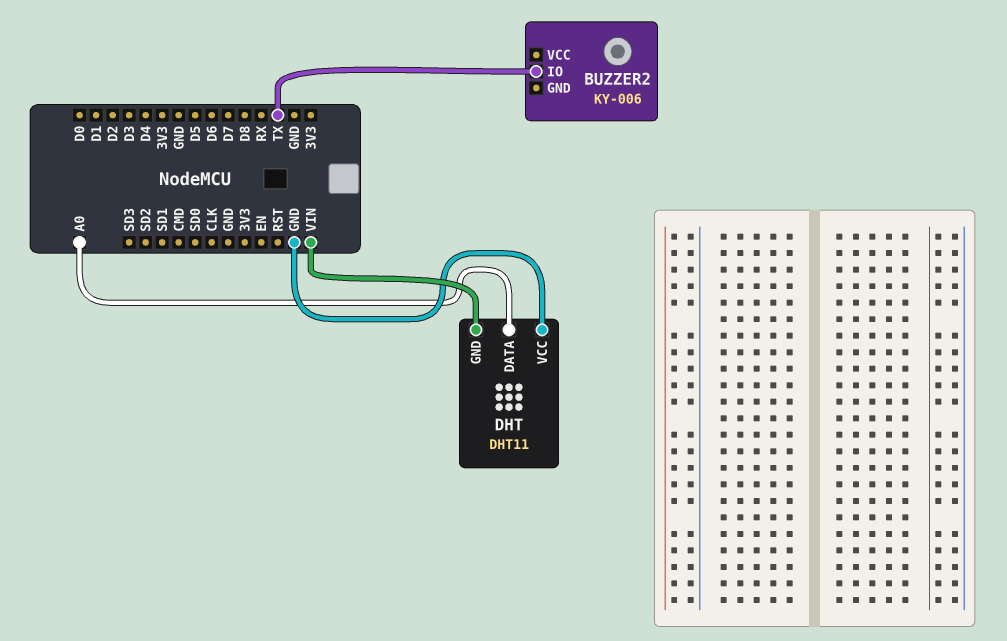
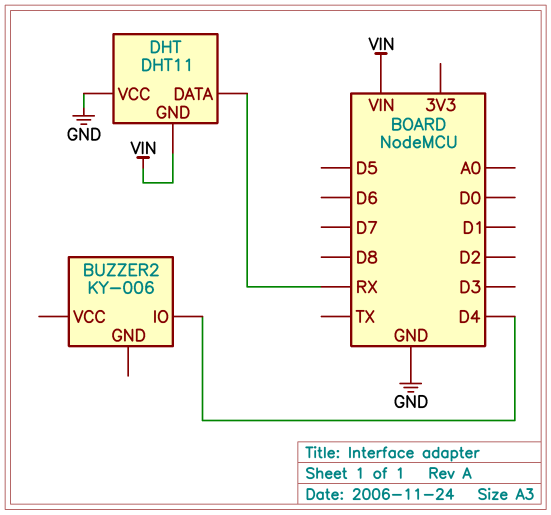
BUZZER2 pin IO: TX -> D4
DHT pin DATA: A0 -> RX

